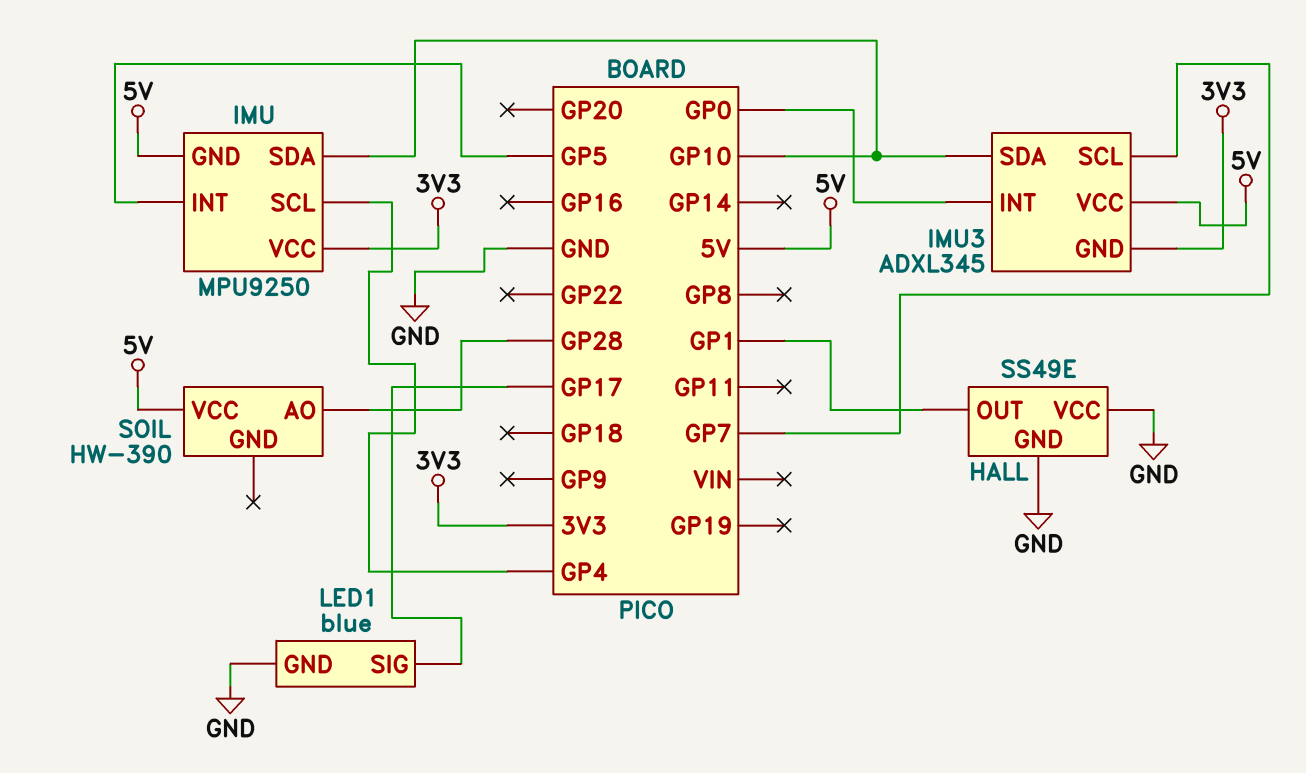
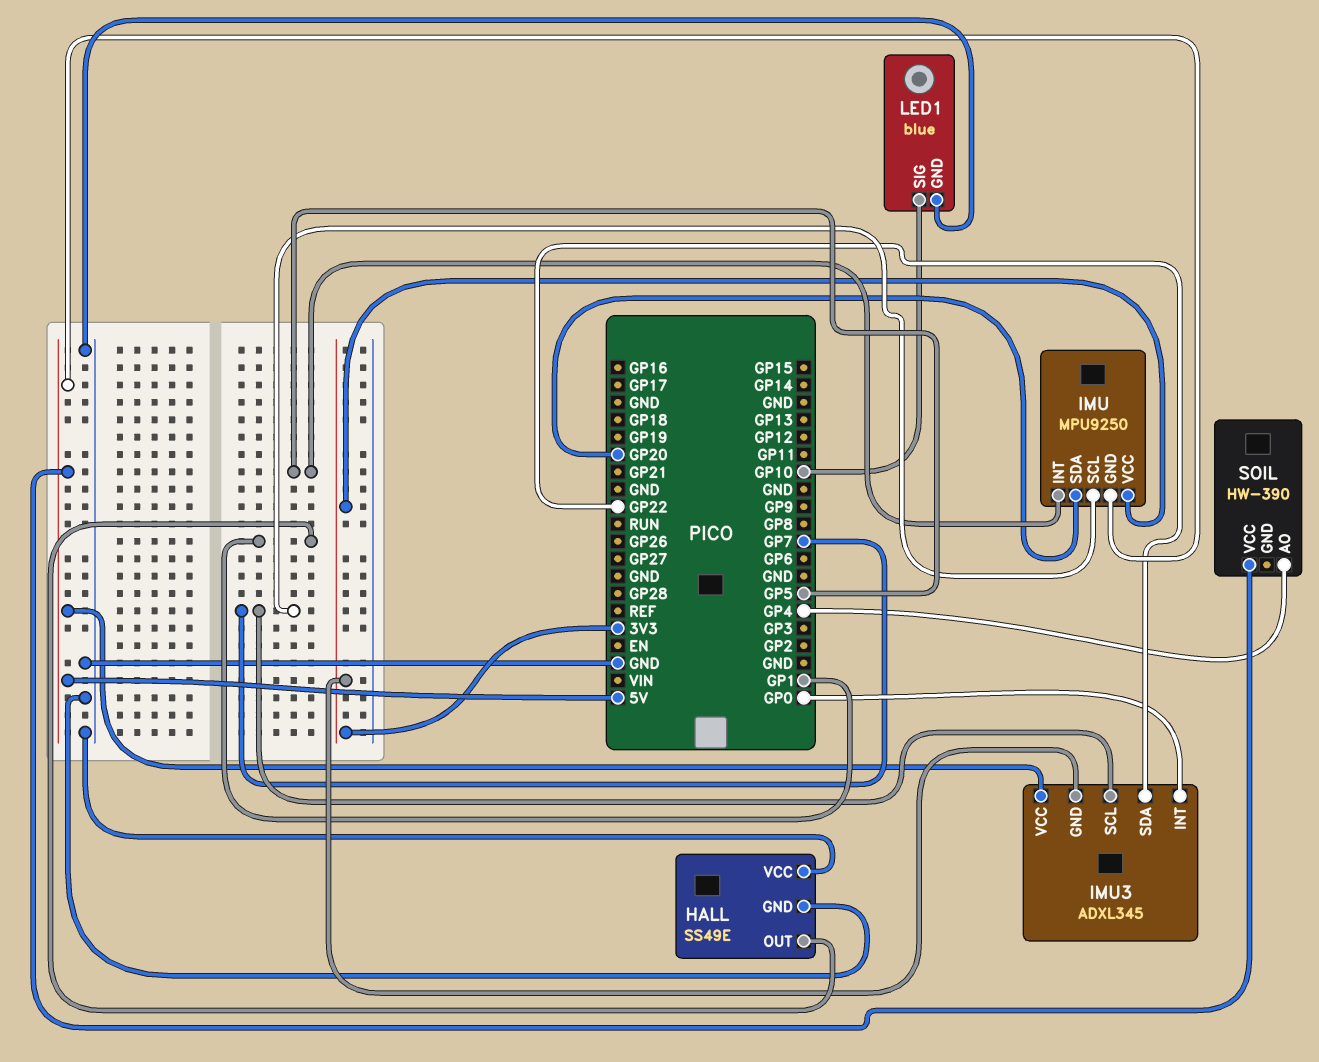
IMU pin SCL: GP4 -> GP7
IMU pin SDA: GP10 -> GP20
IMU3 pin SDA: GP10 -> GP22
LED1 pin SIG: GP17 -> GP10
SOIL pin AO: GP28 -> GP4

